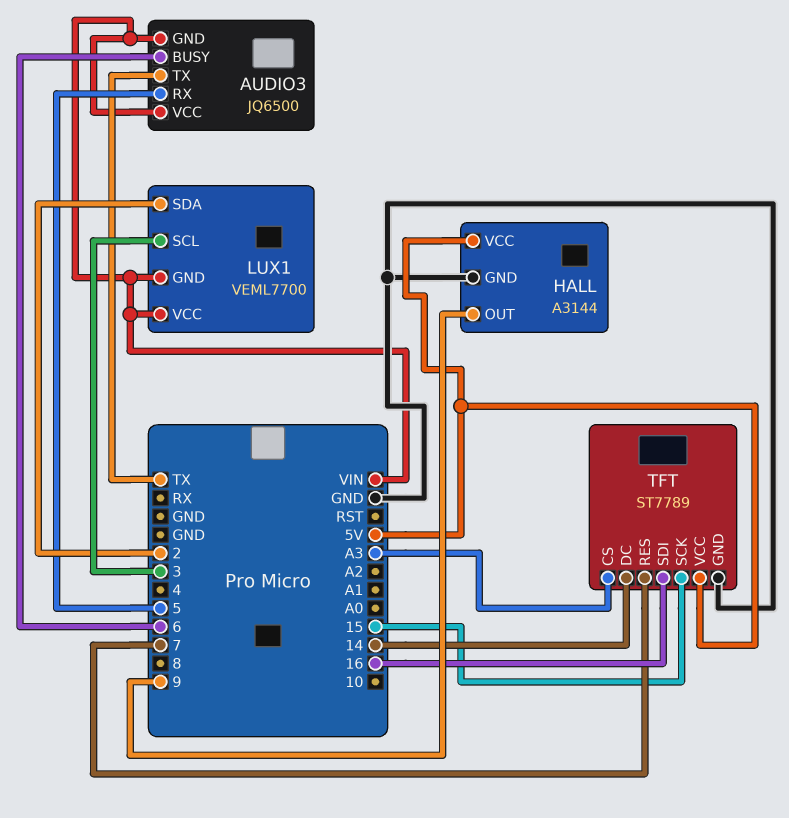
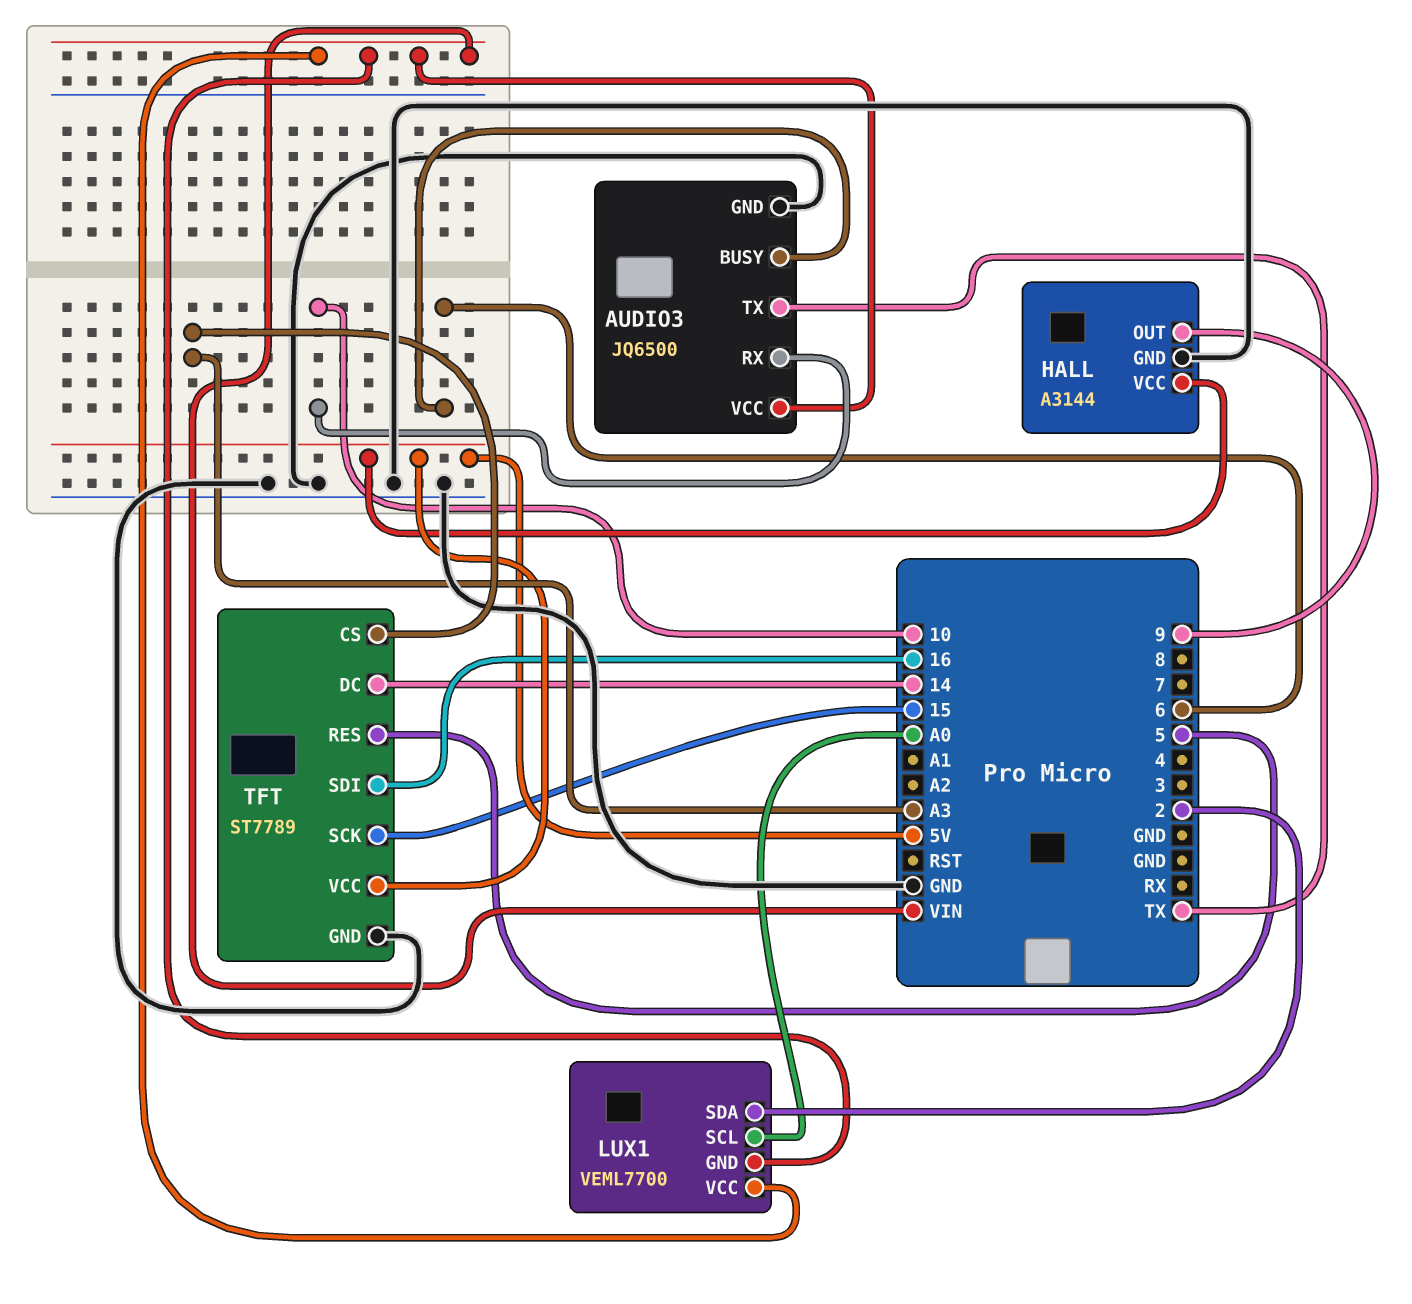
AUDIO3 pin GND: VIN -> GND
AUDIO3 pin RX: 5 -> 10
LUX1 pin SCL: 3 -> A0
TFT pin RES: 7 -> 5

